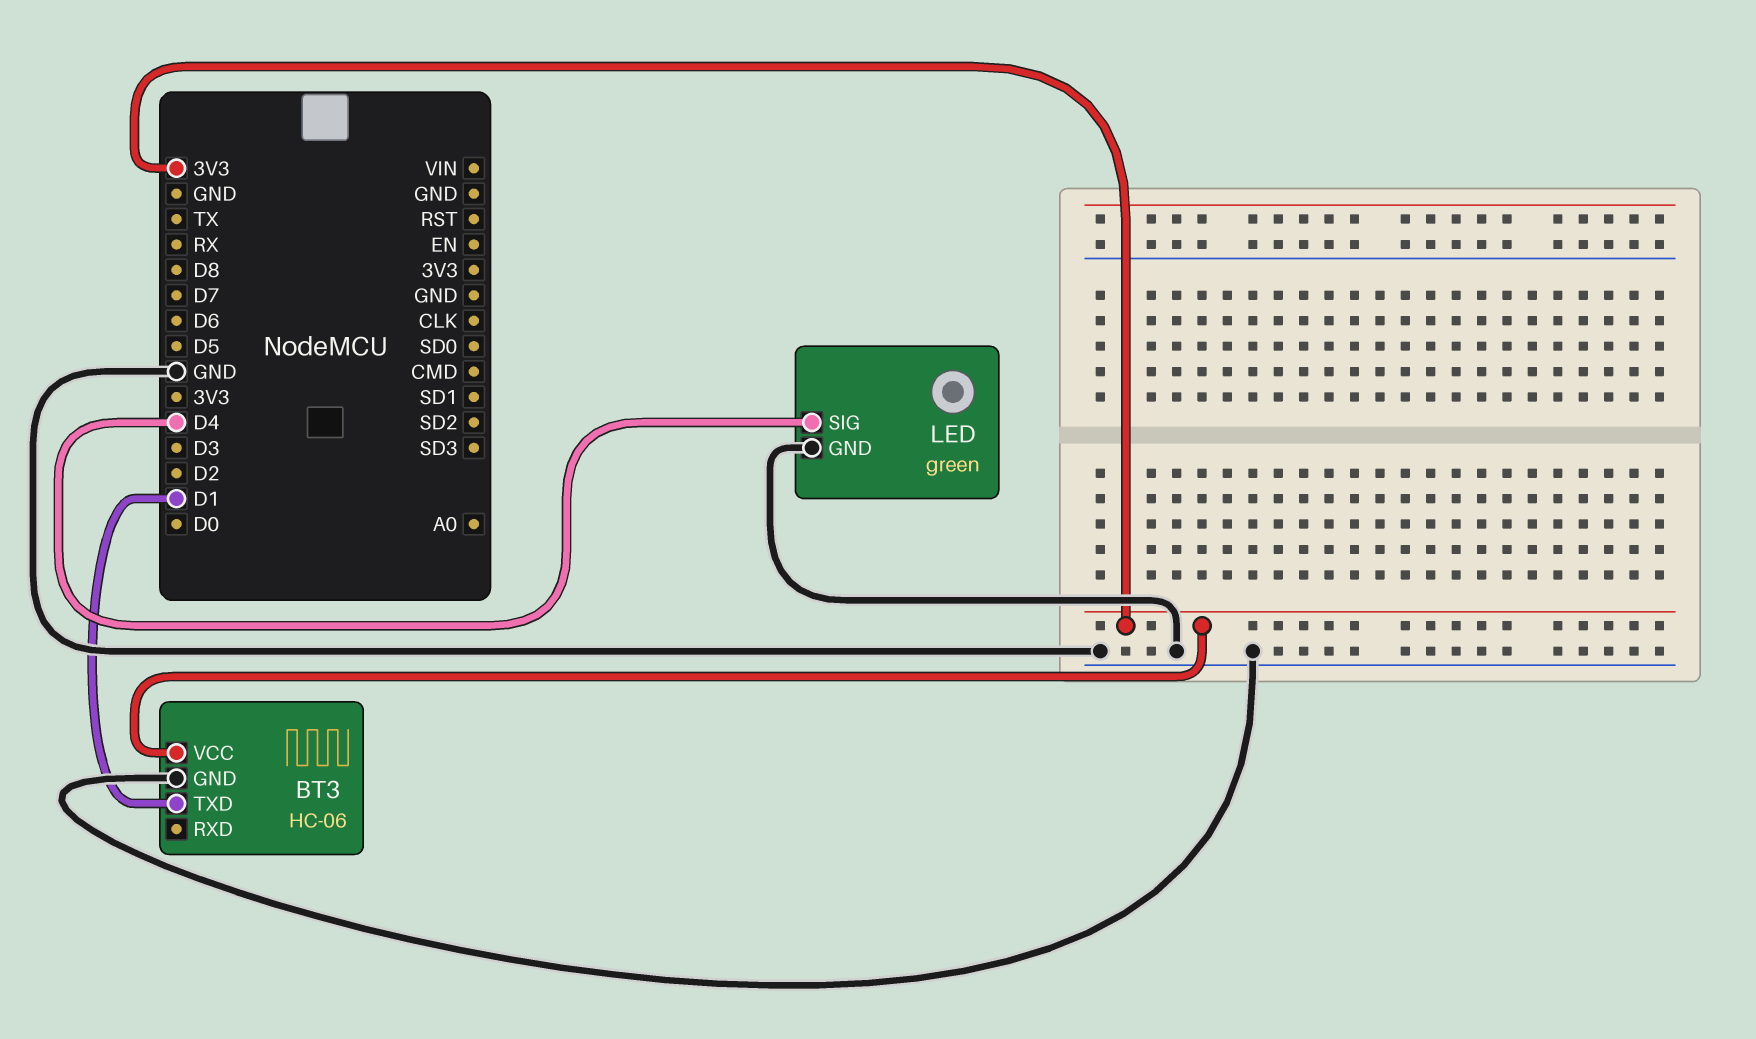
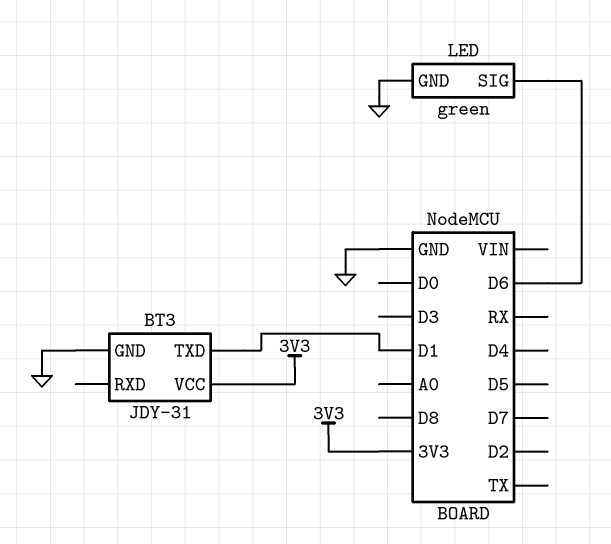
BT3: HC-06 -> JDY-31
LED pin SIG: D4 -> D6

